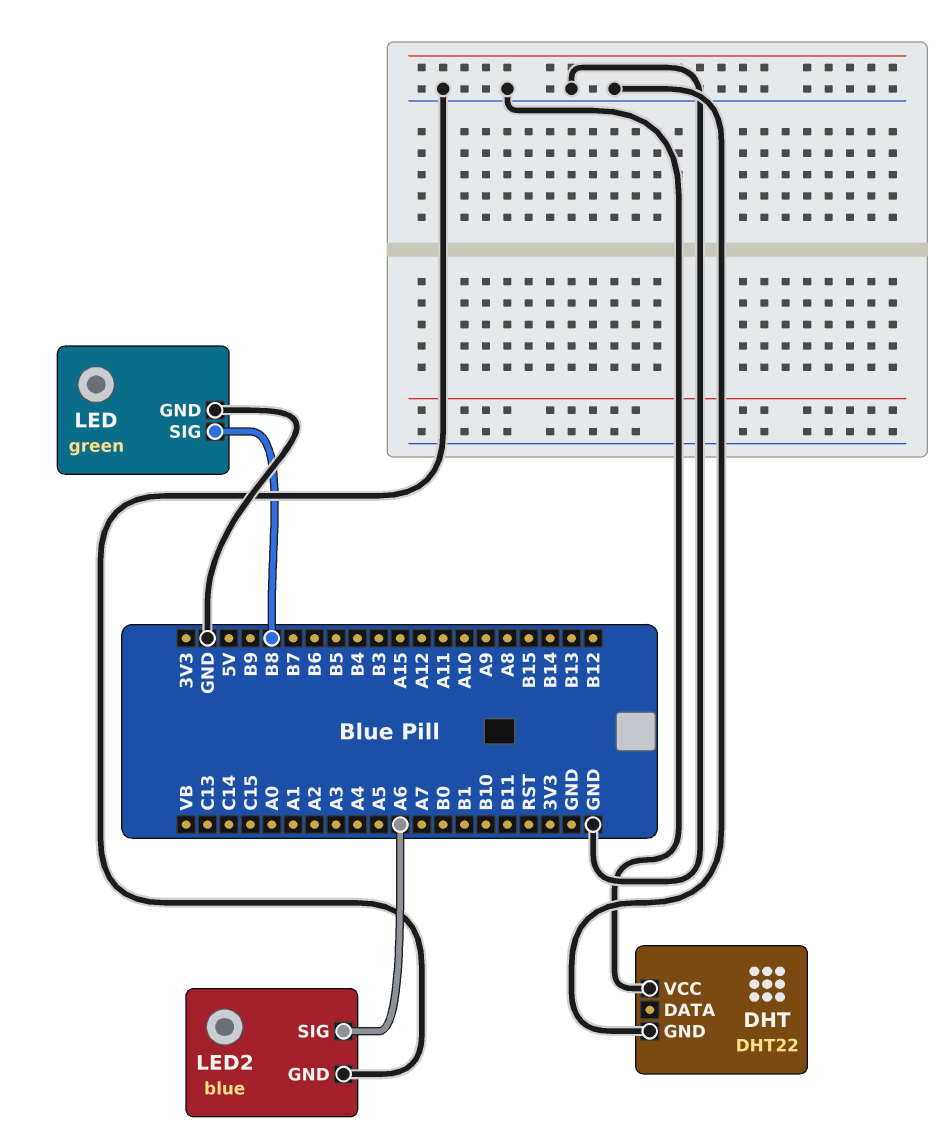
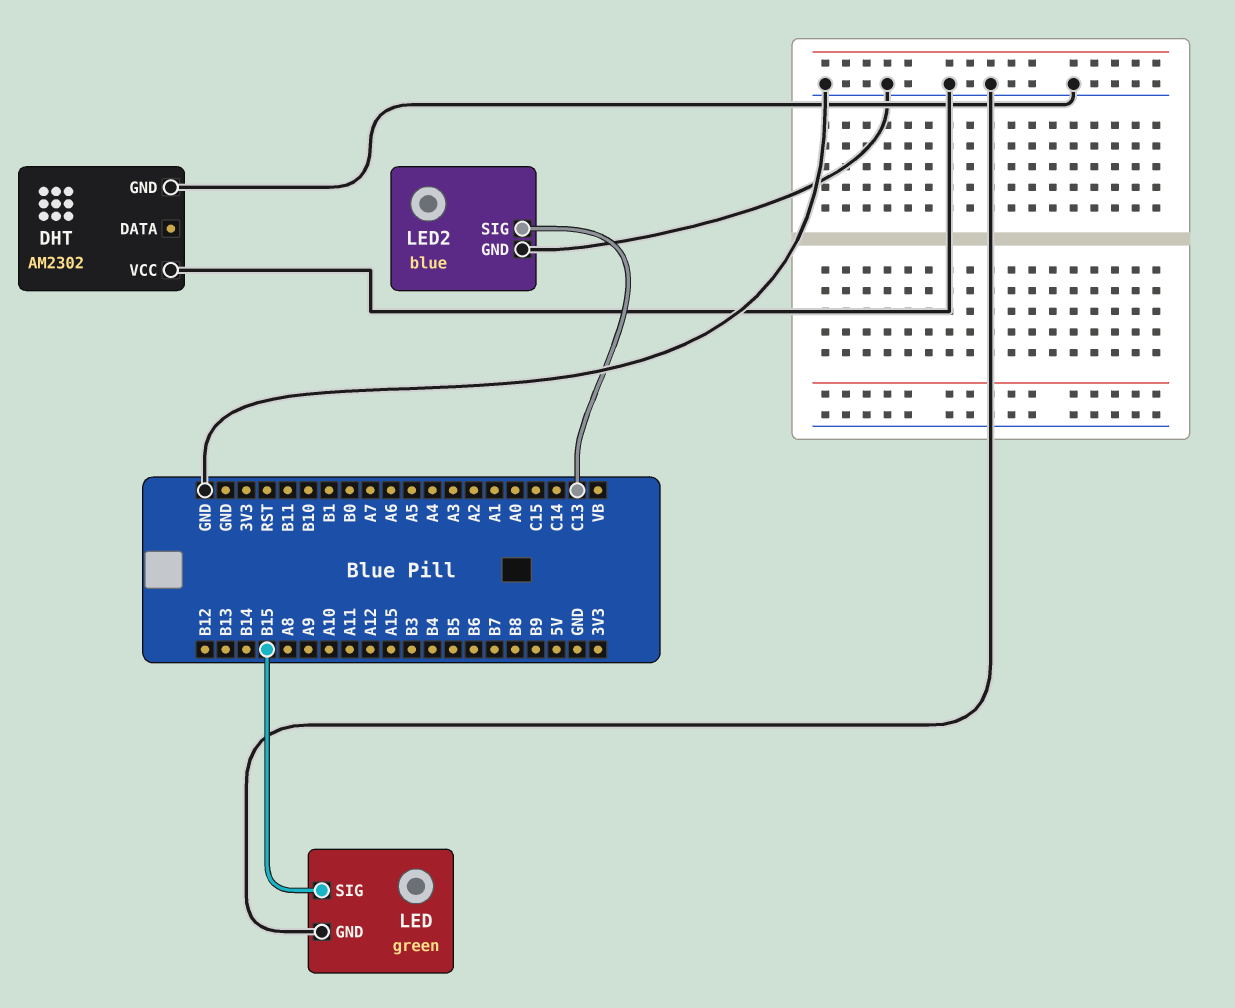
DHT: DHT22 -> AM2302
LED pin SIG: B8 -> B15
LED2 pin SIG: A6 -> C13

